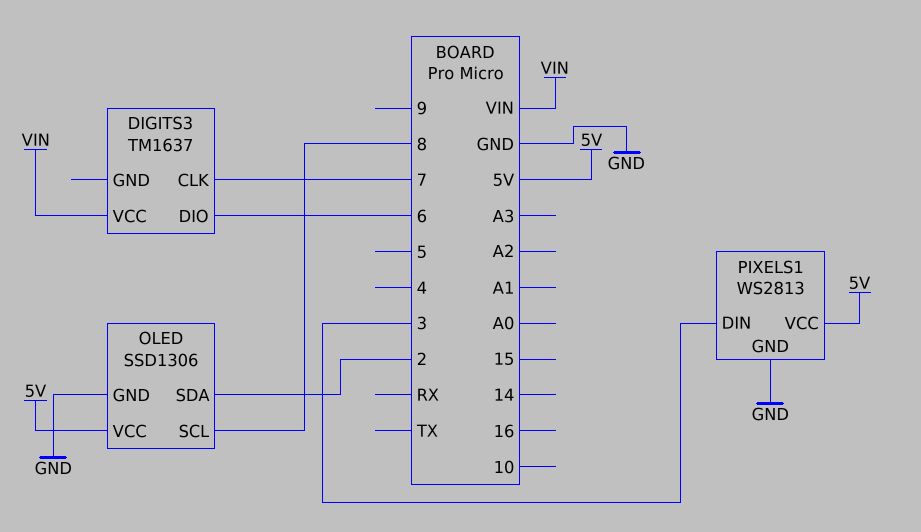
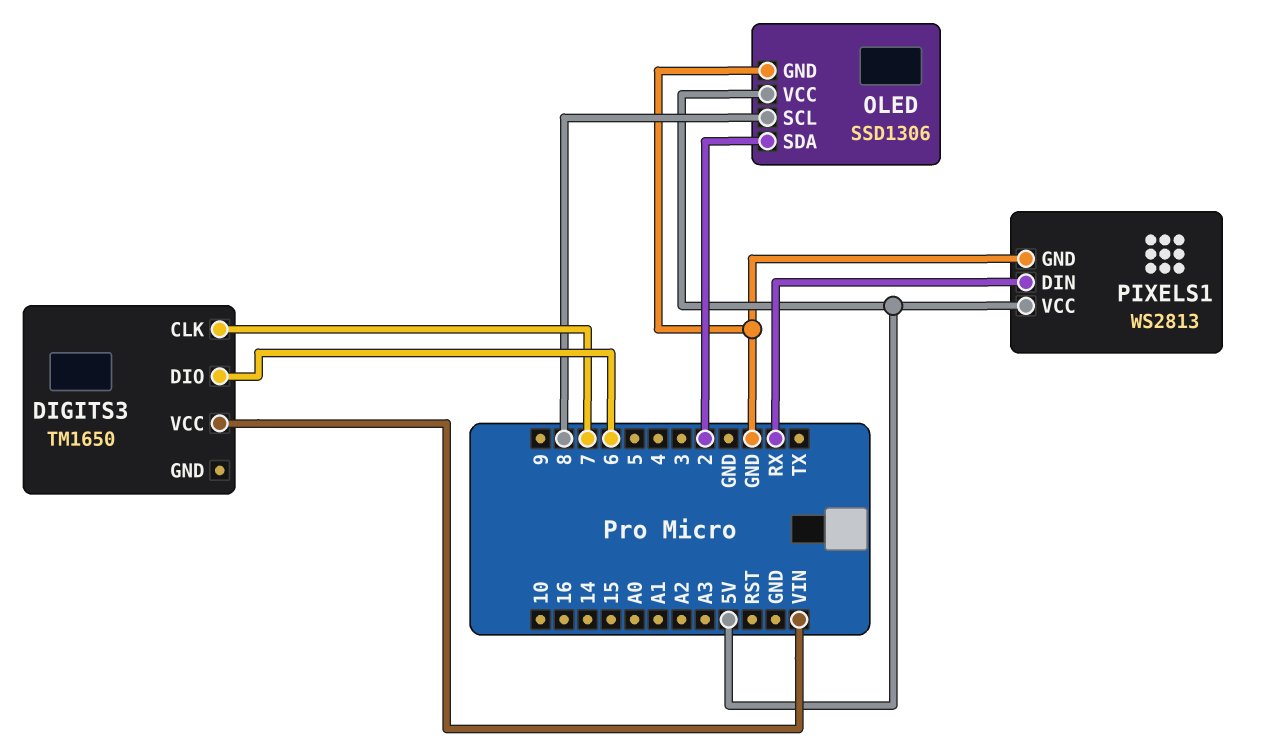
DIGITS3: TM1637 -> TM1650
PIXELS1 pin DIN: 3 -> RX

